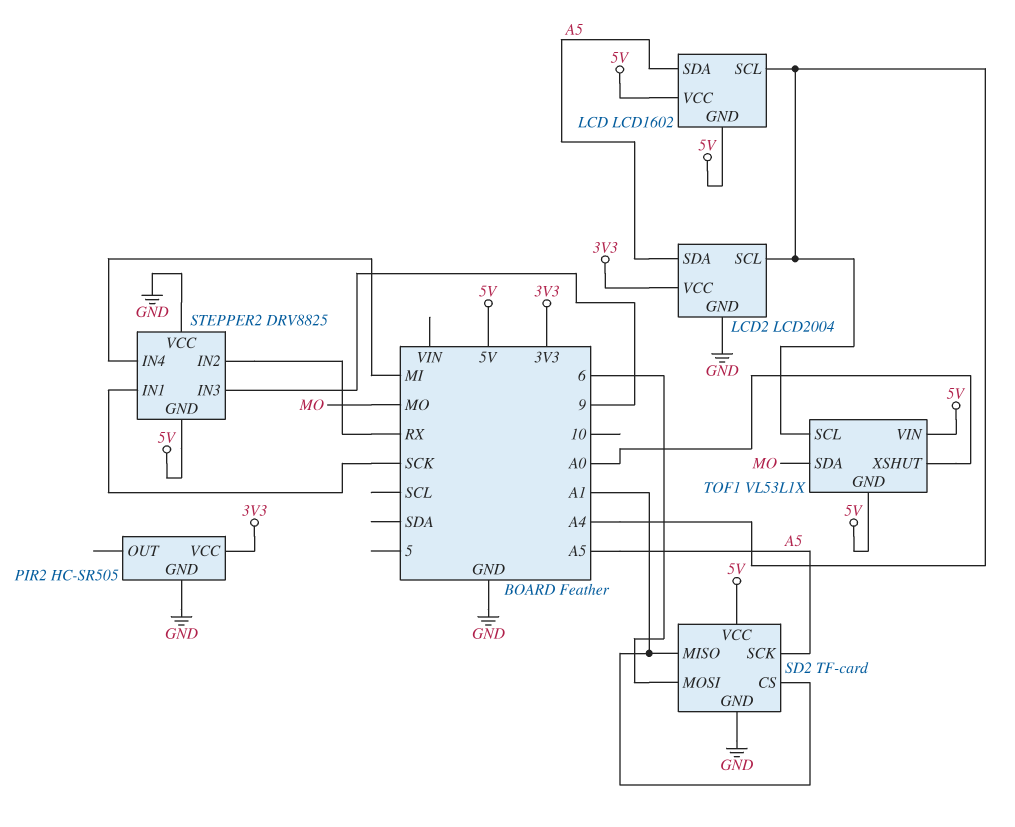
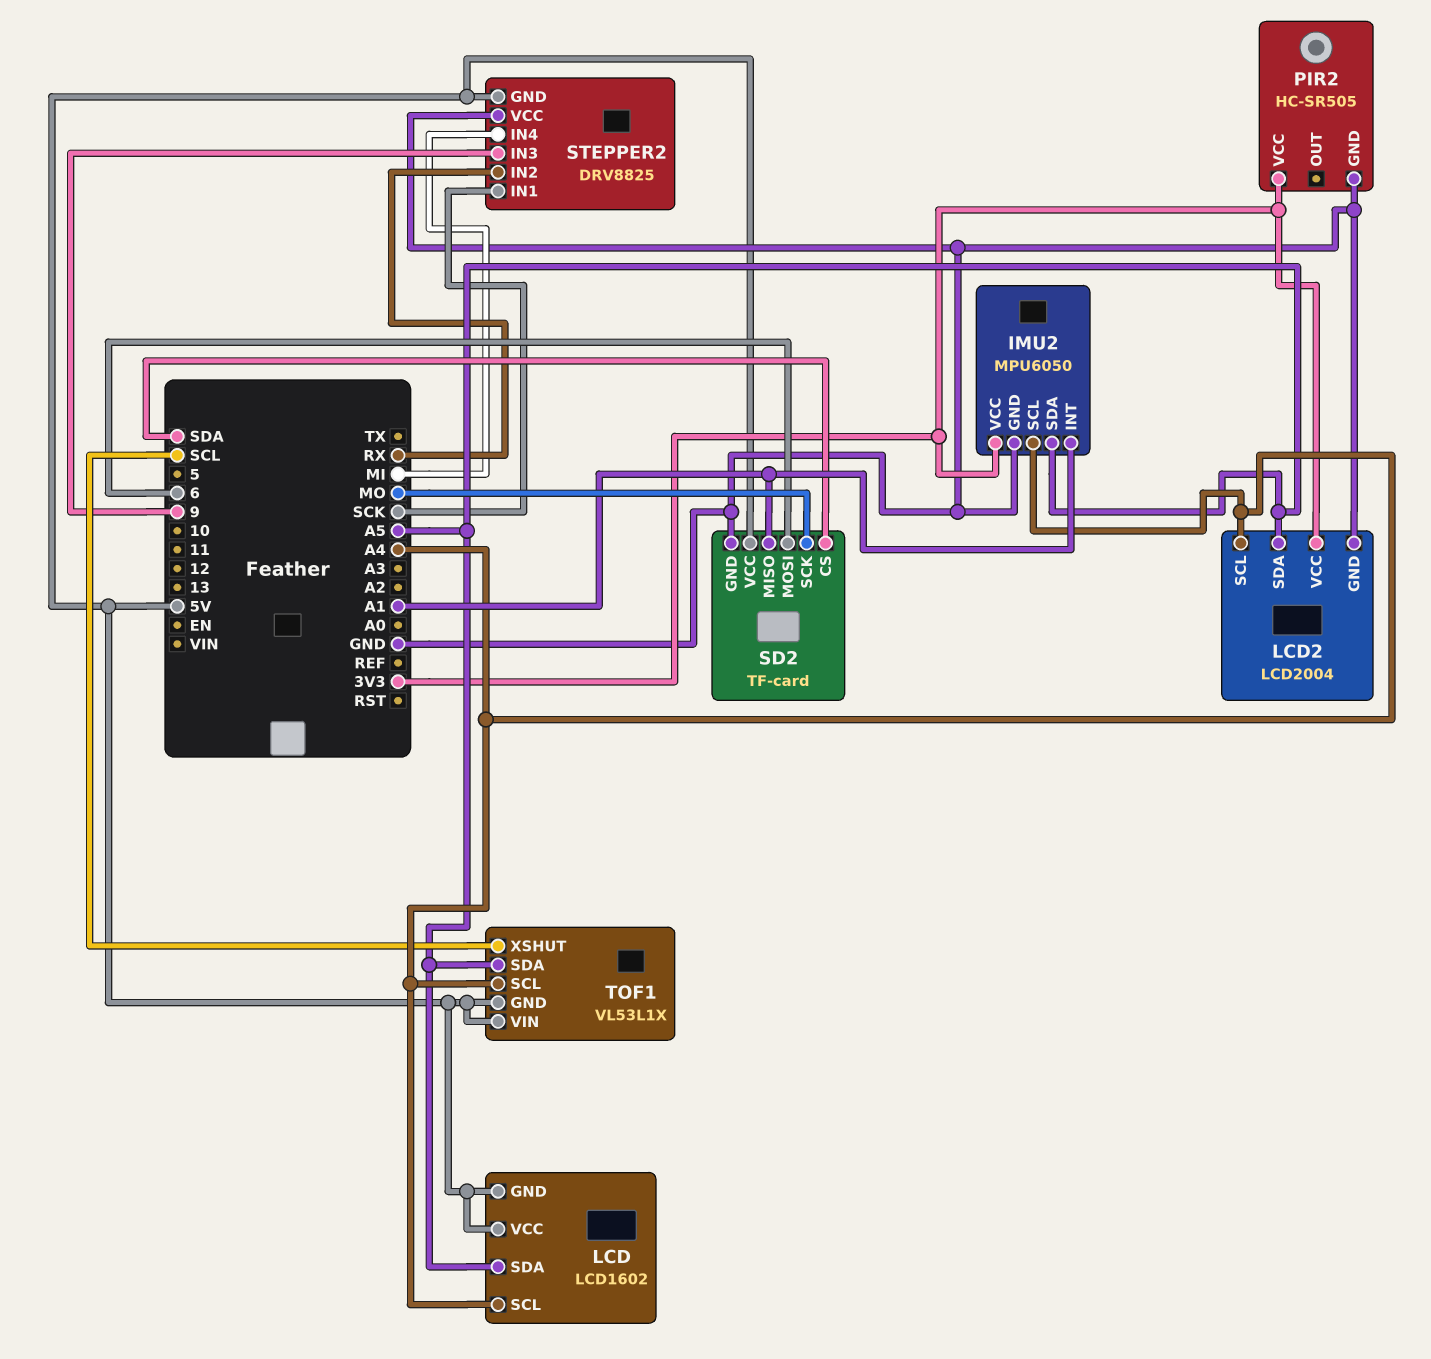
IMU2: none -> MPU6050
IMU2 pin GND: none -> GND
IMU2 pin INT: none -> A1
IMU2 pin SCL: none -> A4
IMU2 pin SDA: none -> A5
IMU2 pin VCC: none -> 3V3
SD2 pin CS: A1 -> SDA
SD2 pin SCK: A5 -> MO
TOF1 pin SDA: MO -> A5
TOF1 pin XSHUT: A0 -> SCL

